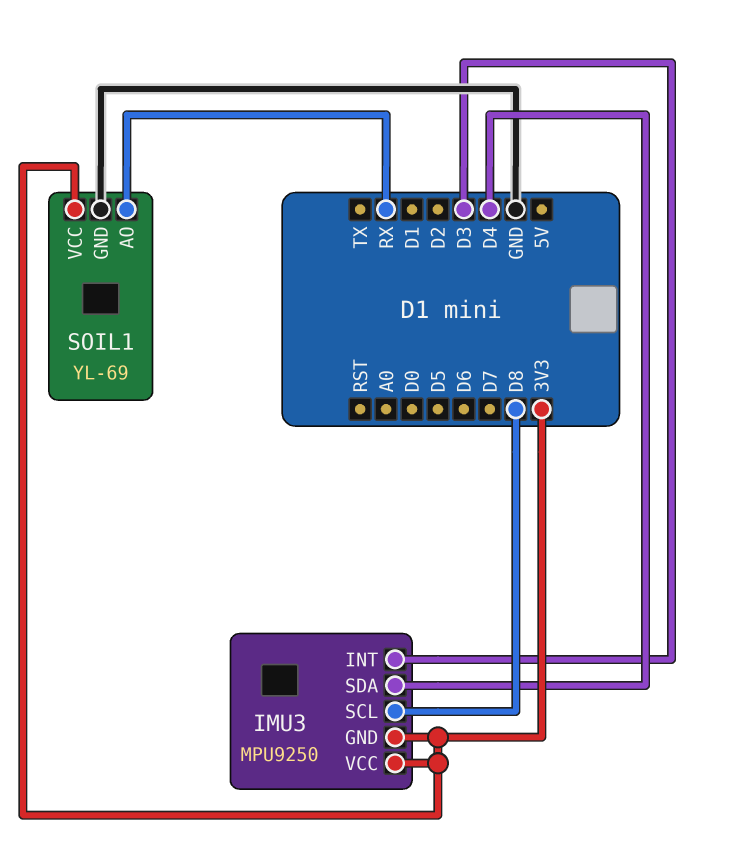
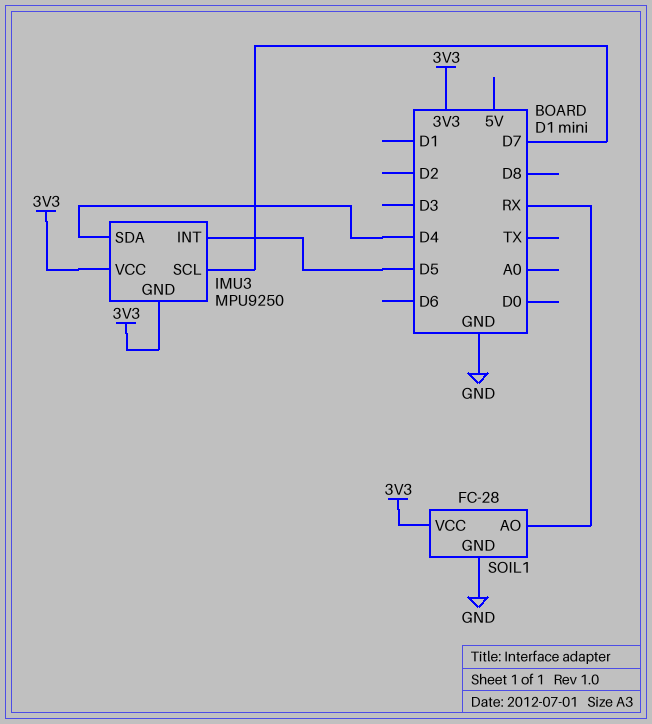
IMU3 pin INT: D3 -> D5
IMU3 pin SCL: D8 -> D7
SOIL1: YL-69 -> FC-28

